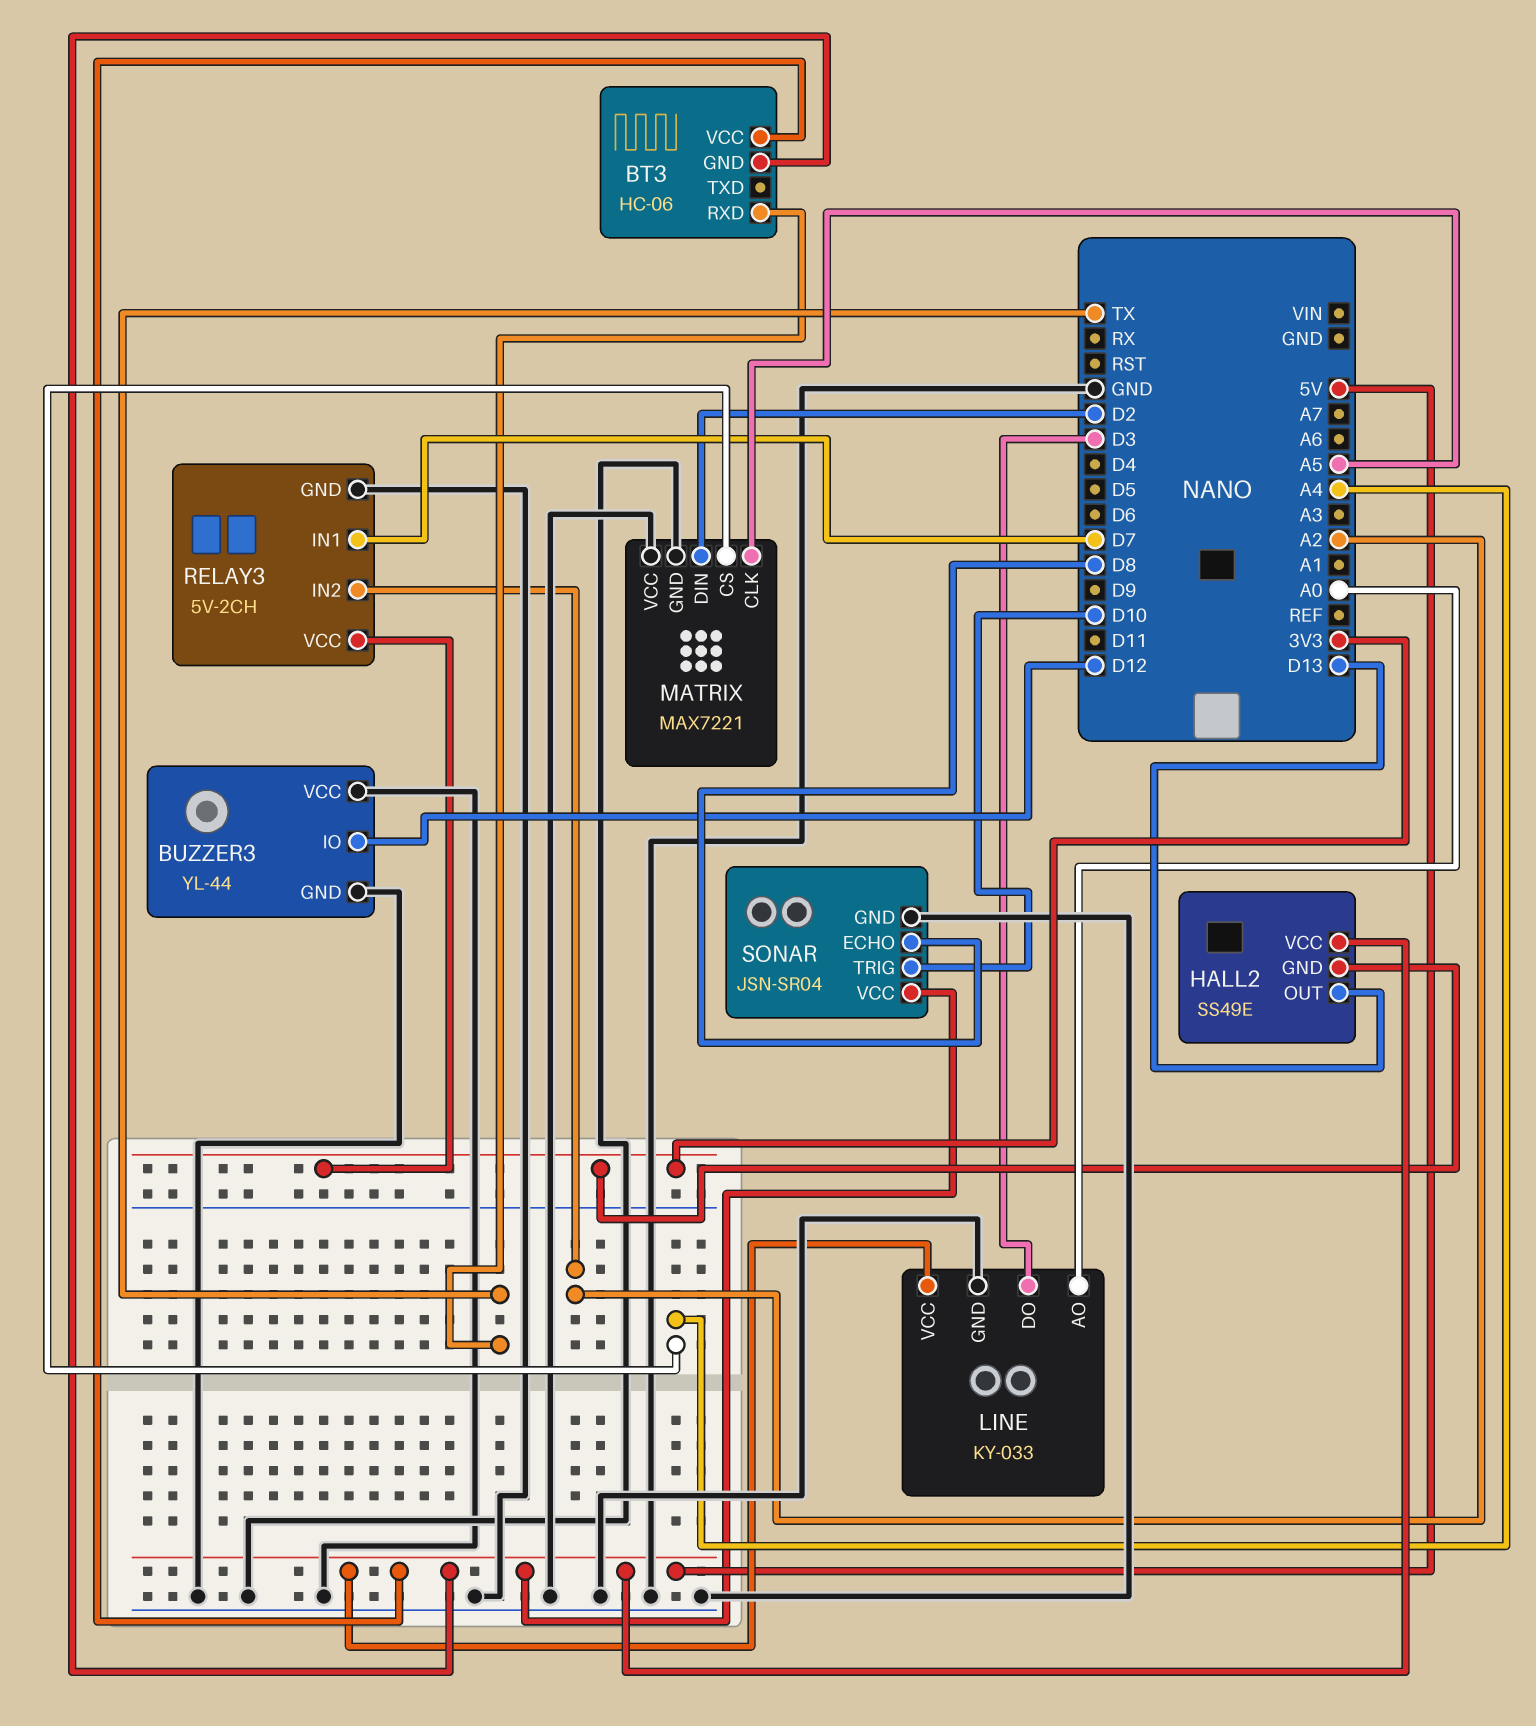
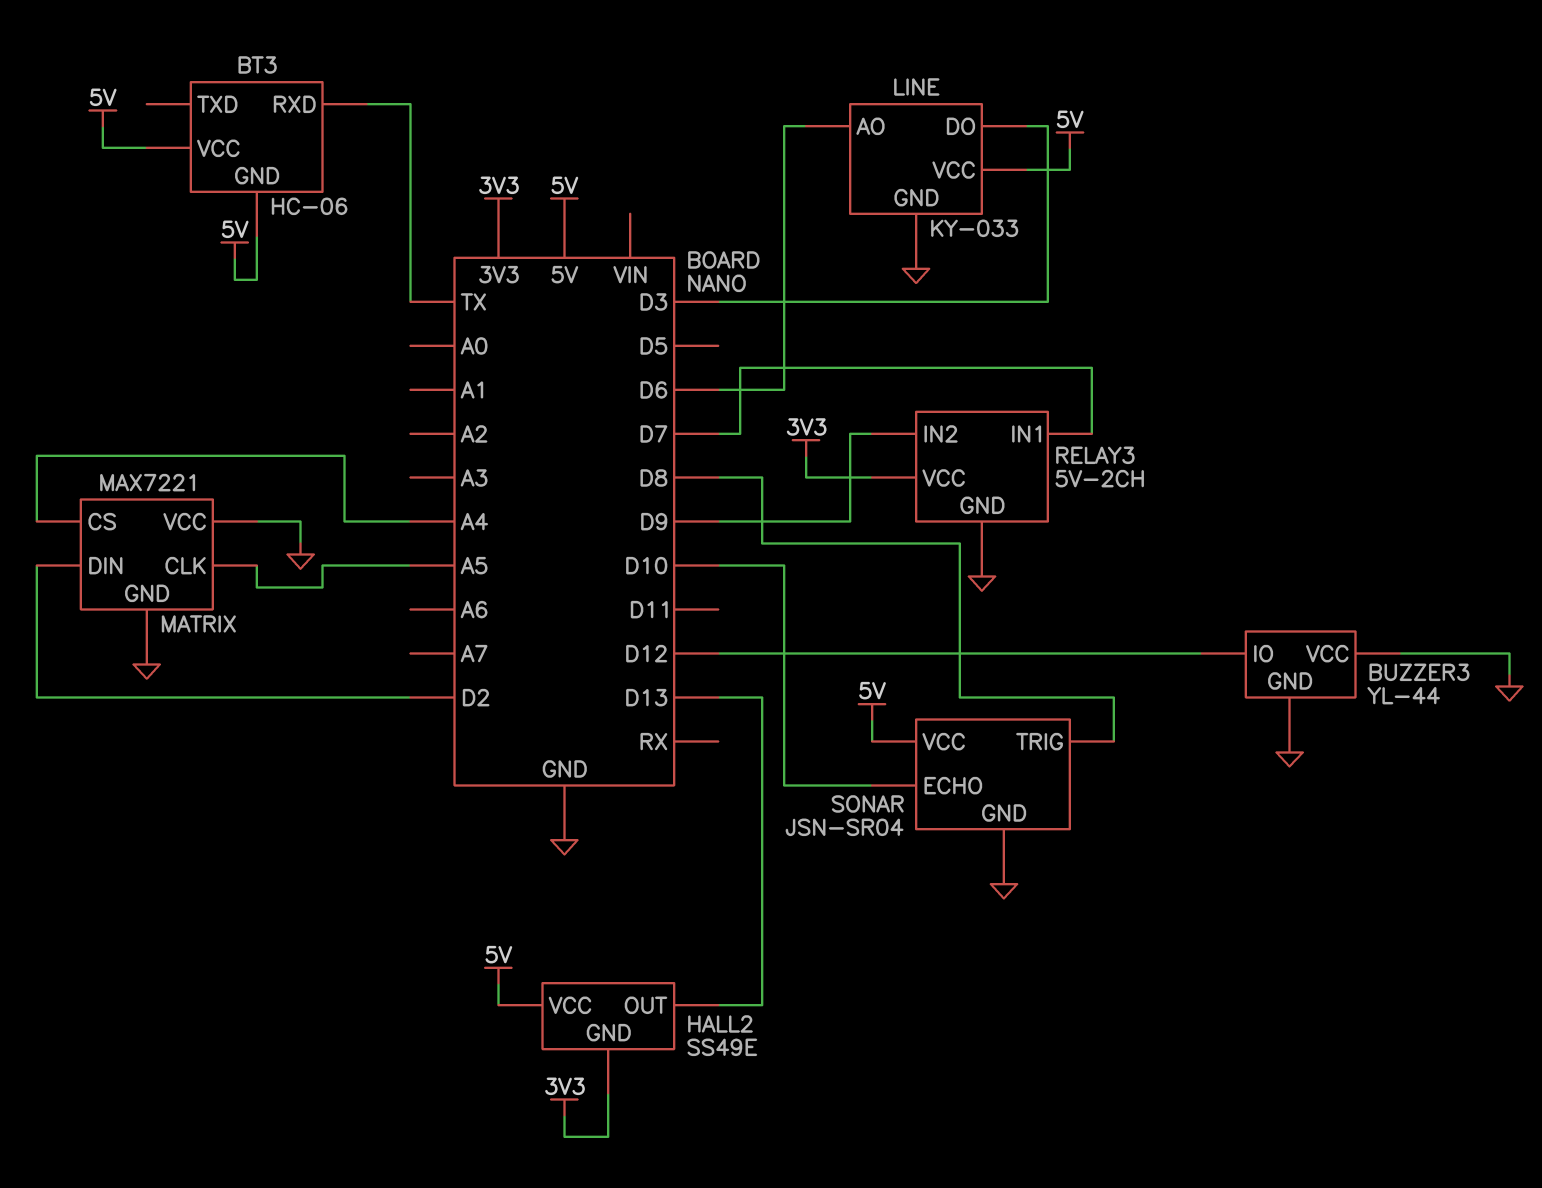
LINE pin AO: A0 -> D6
RELAY3 pin IN2: A2 -> D9
SONAR pin ECHO: D8 -> D10
SONAR pin TRIG: D10 -> D8

